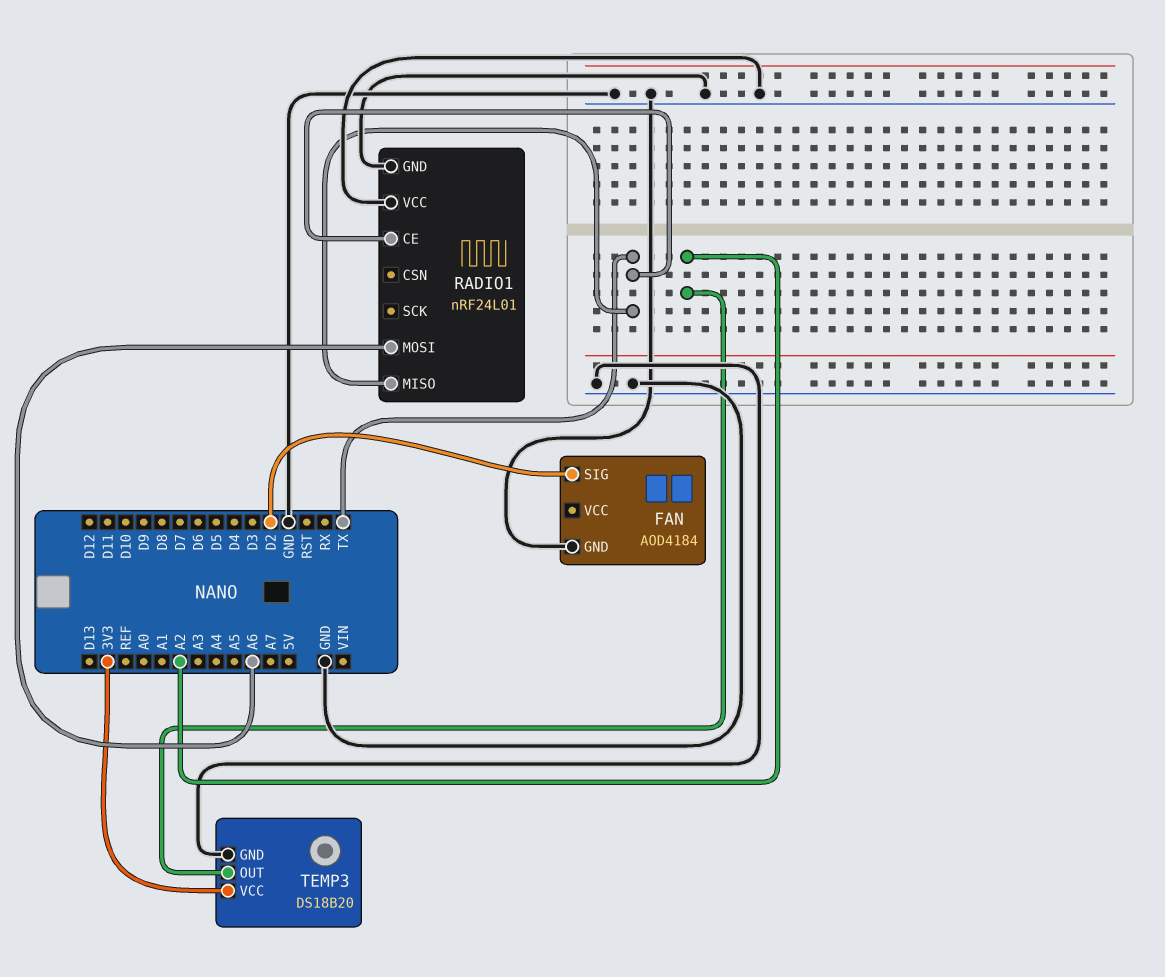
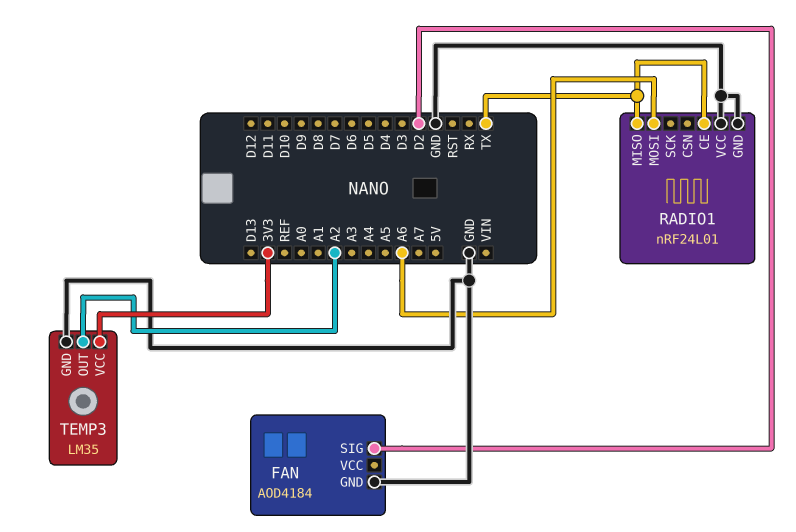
TEMP3: DS18B20 -> LM35

